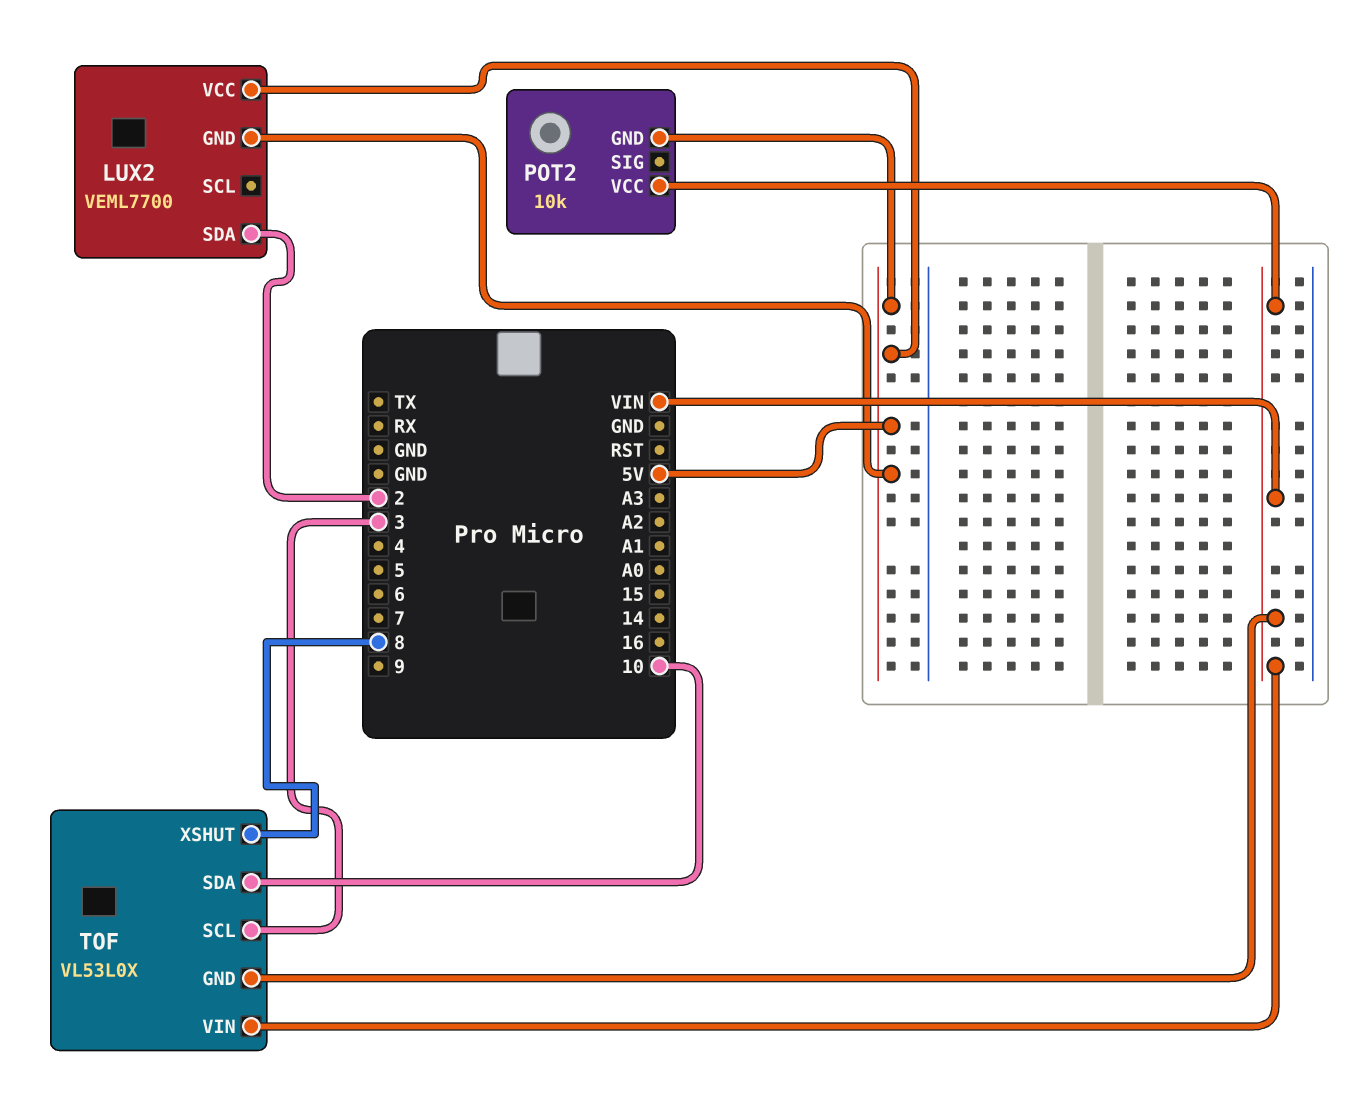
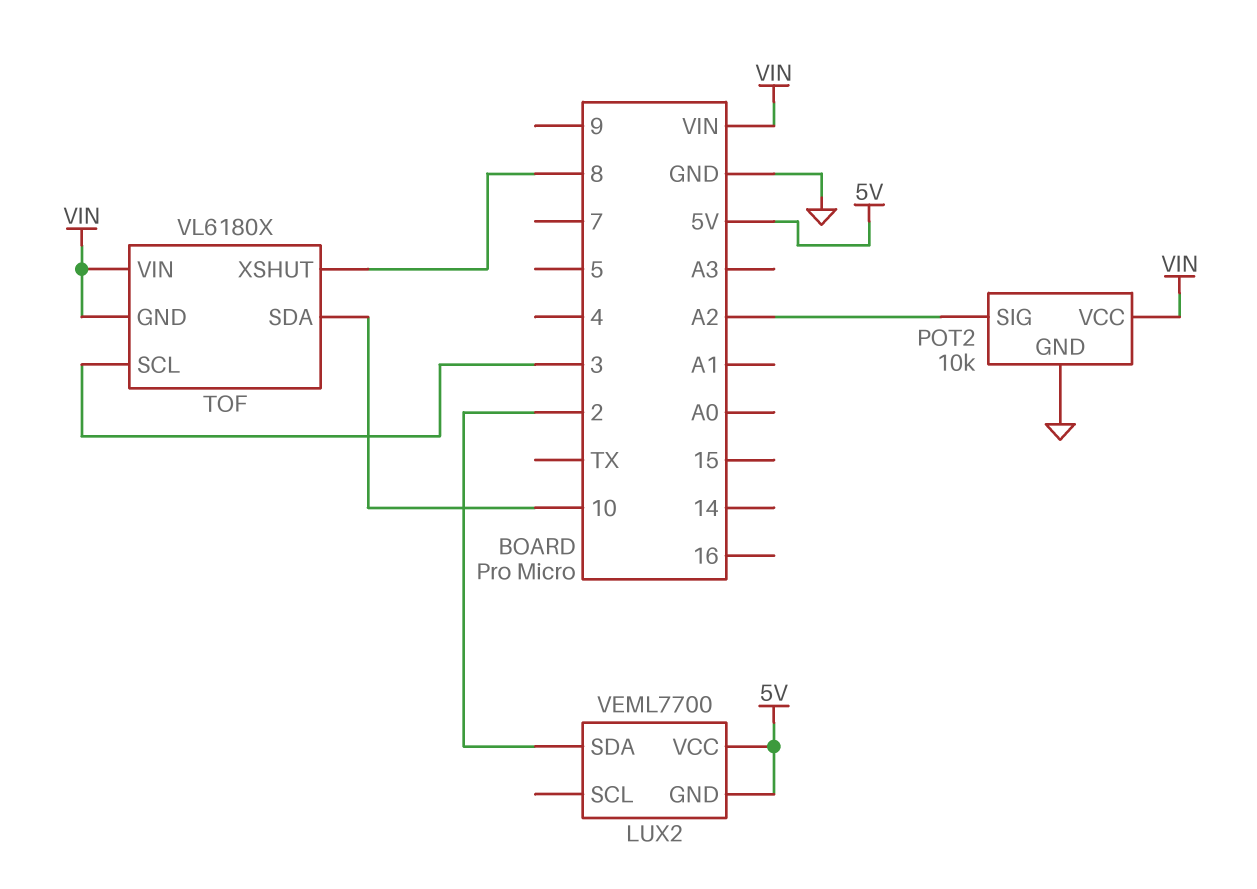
POT2 pin GND: 5V -> GND
POT2 pin SIG: none -> A2
TOF: VL53L0X -> VL6180X

